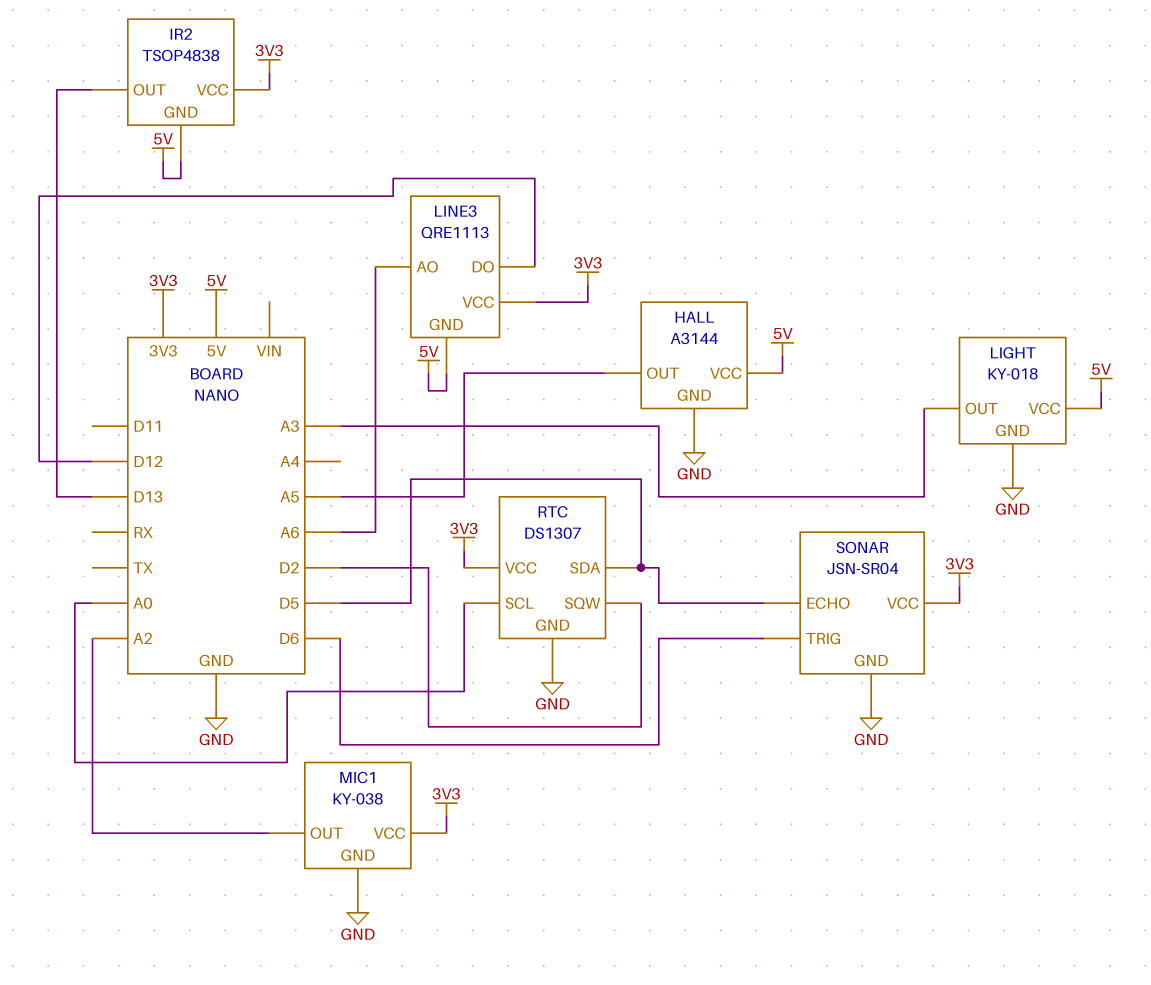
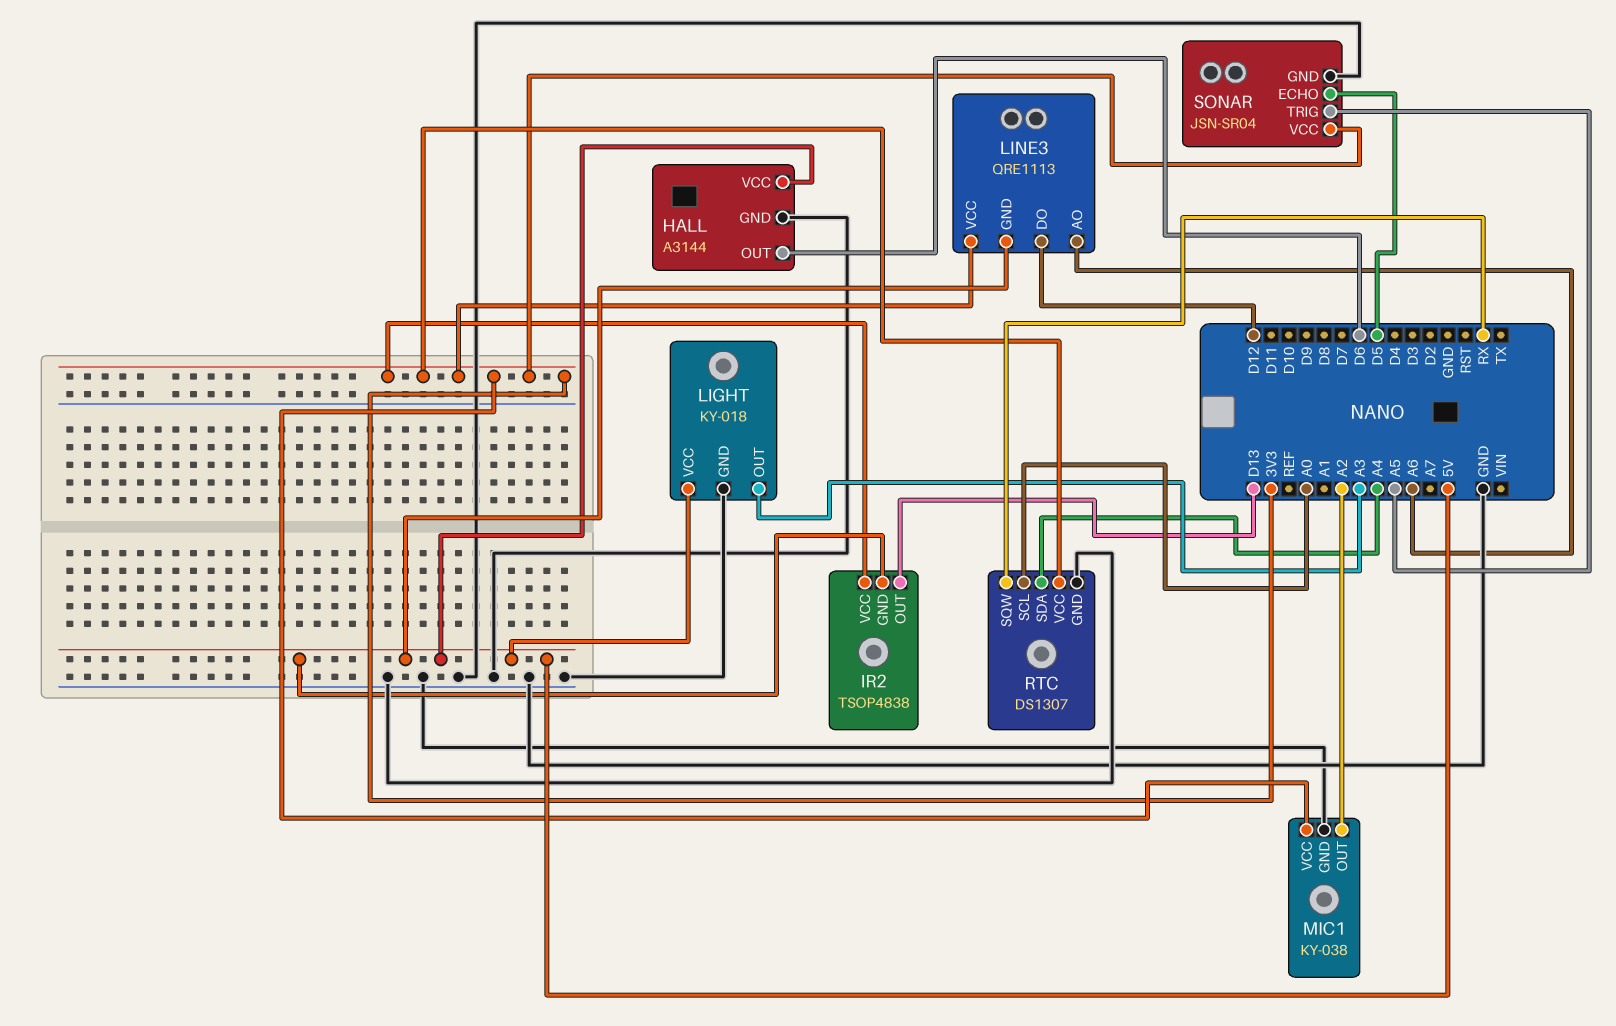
HALL pin OUT: A5 -> D6
RTC pin SDA: D5 -> A4
RTC pin SQW: D2 -> RX
SONAR pin TRIG: D6 -> A5

